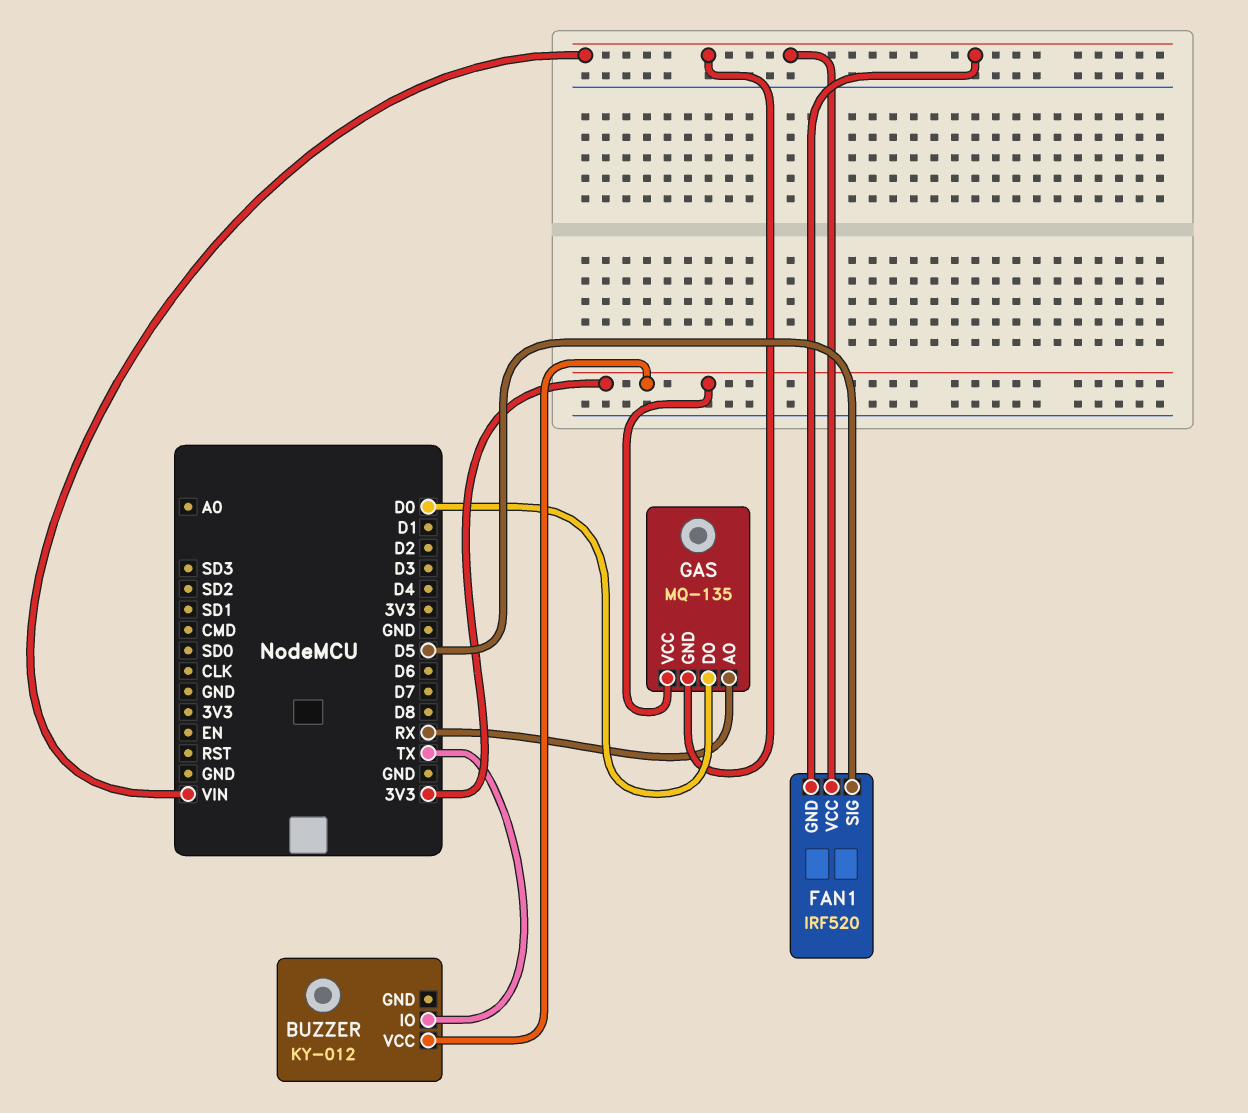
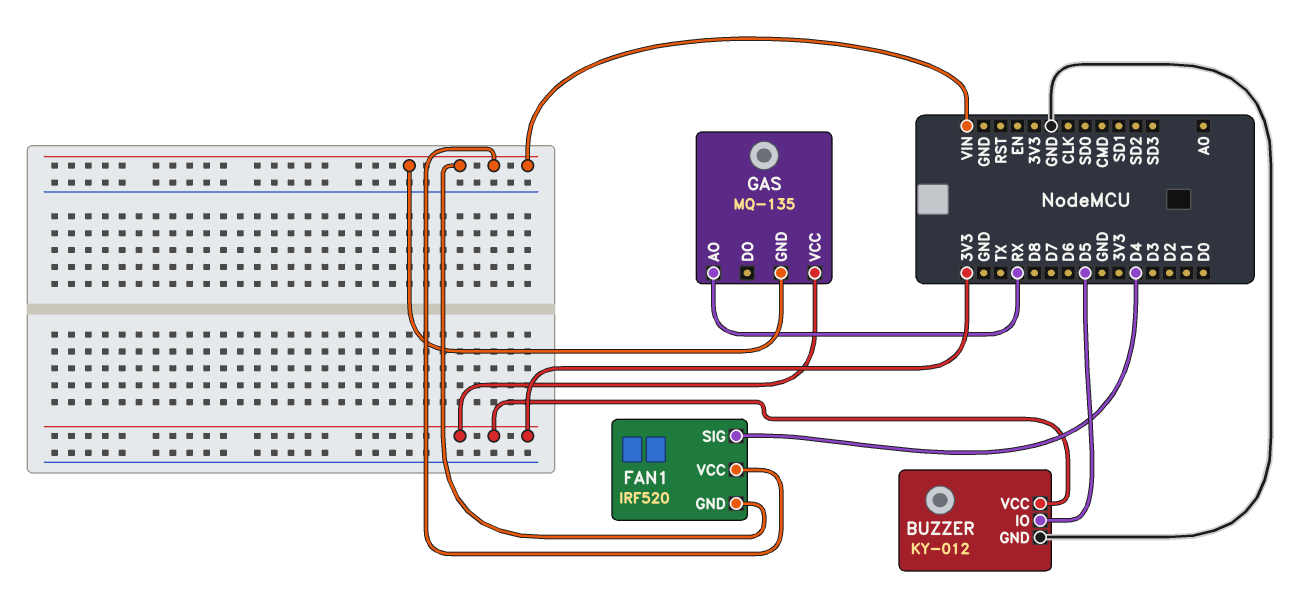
BUZZER pin GND: none -> GND
BUZZER pin IO: TX -> D5
FAN1 pin SIG: D5 -> D4
GAS pin DO: D0 -> none

